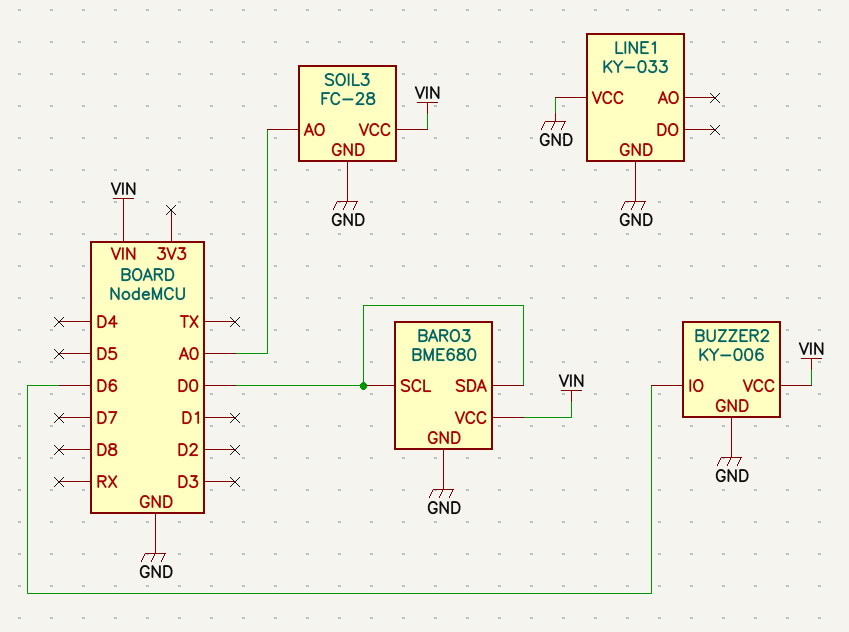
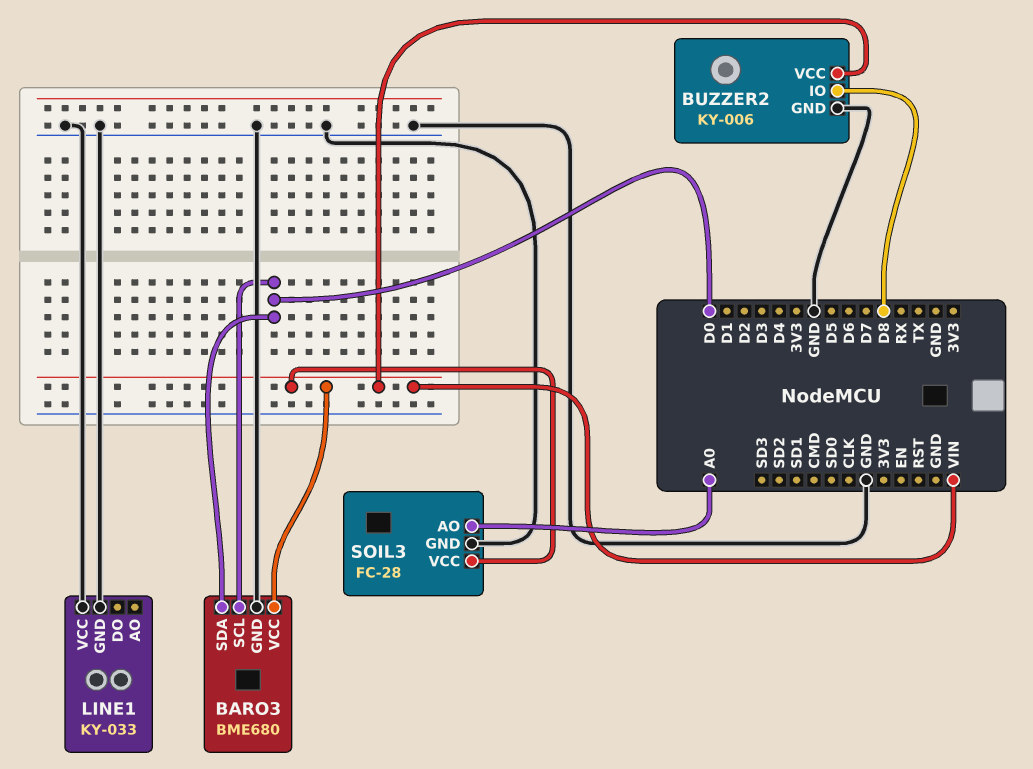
BUZZER2 pin IO: D6 -> D8

